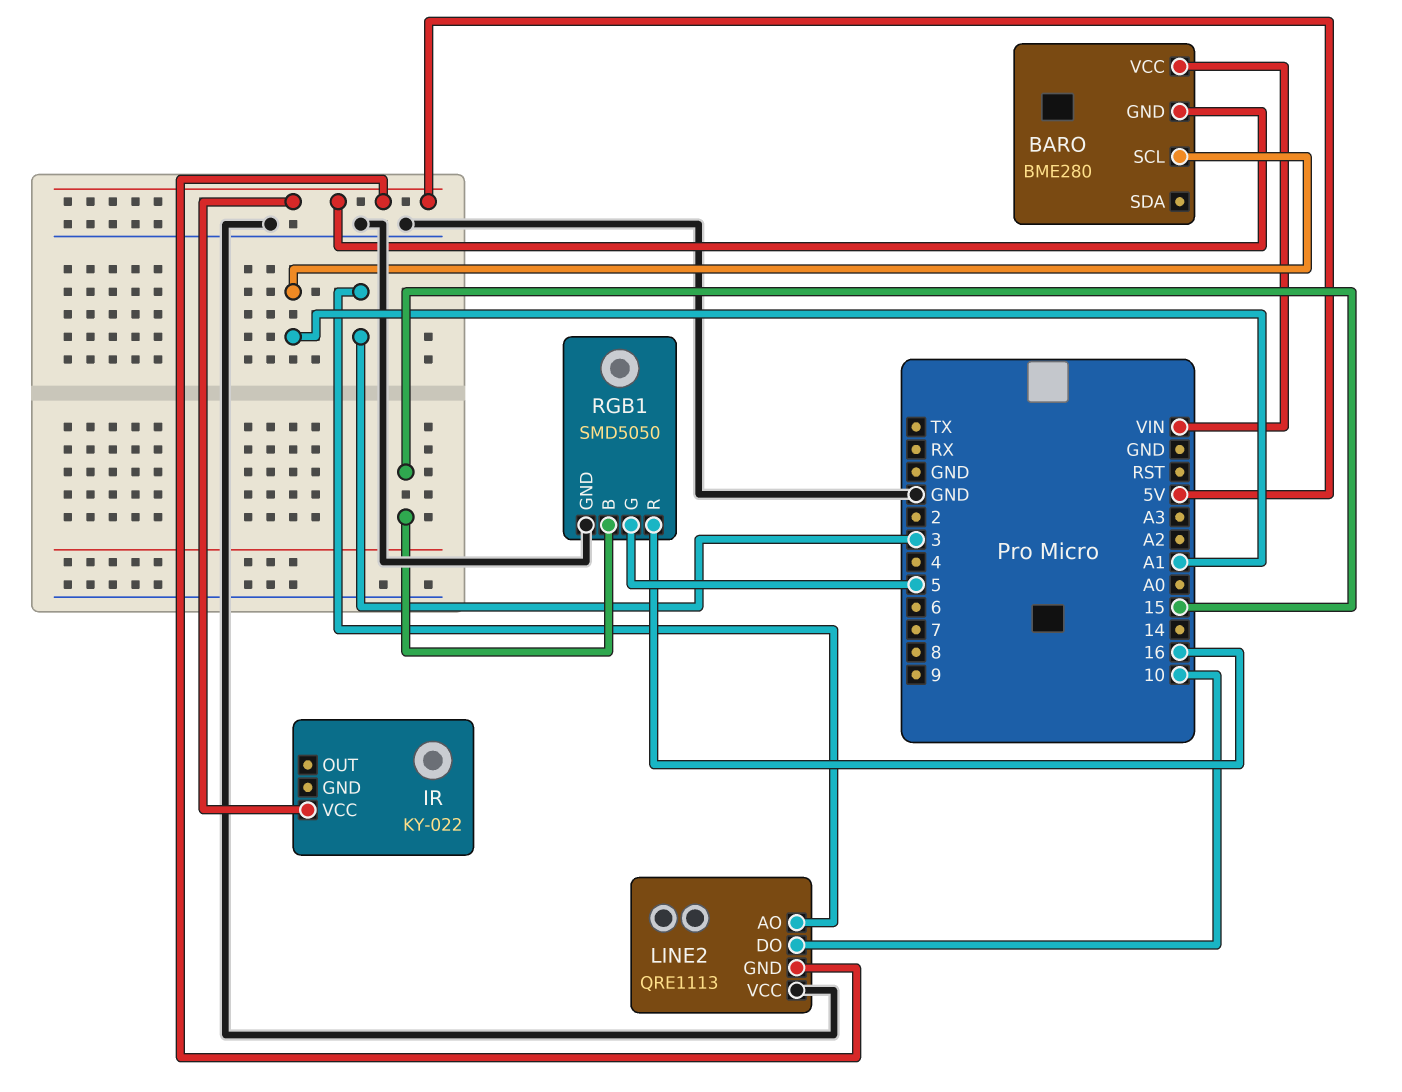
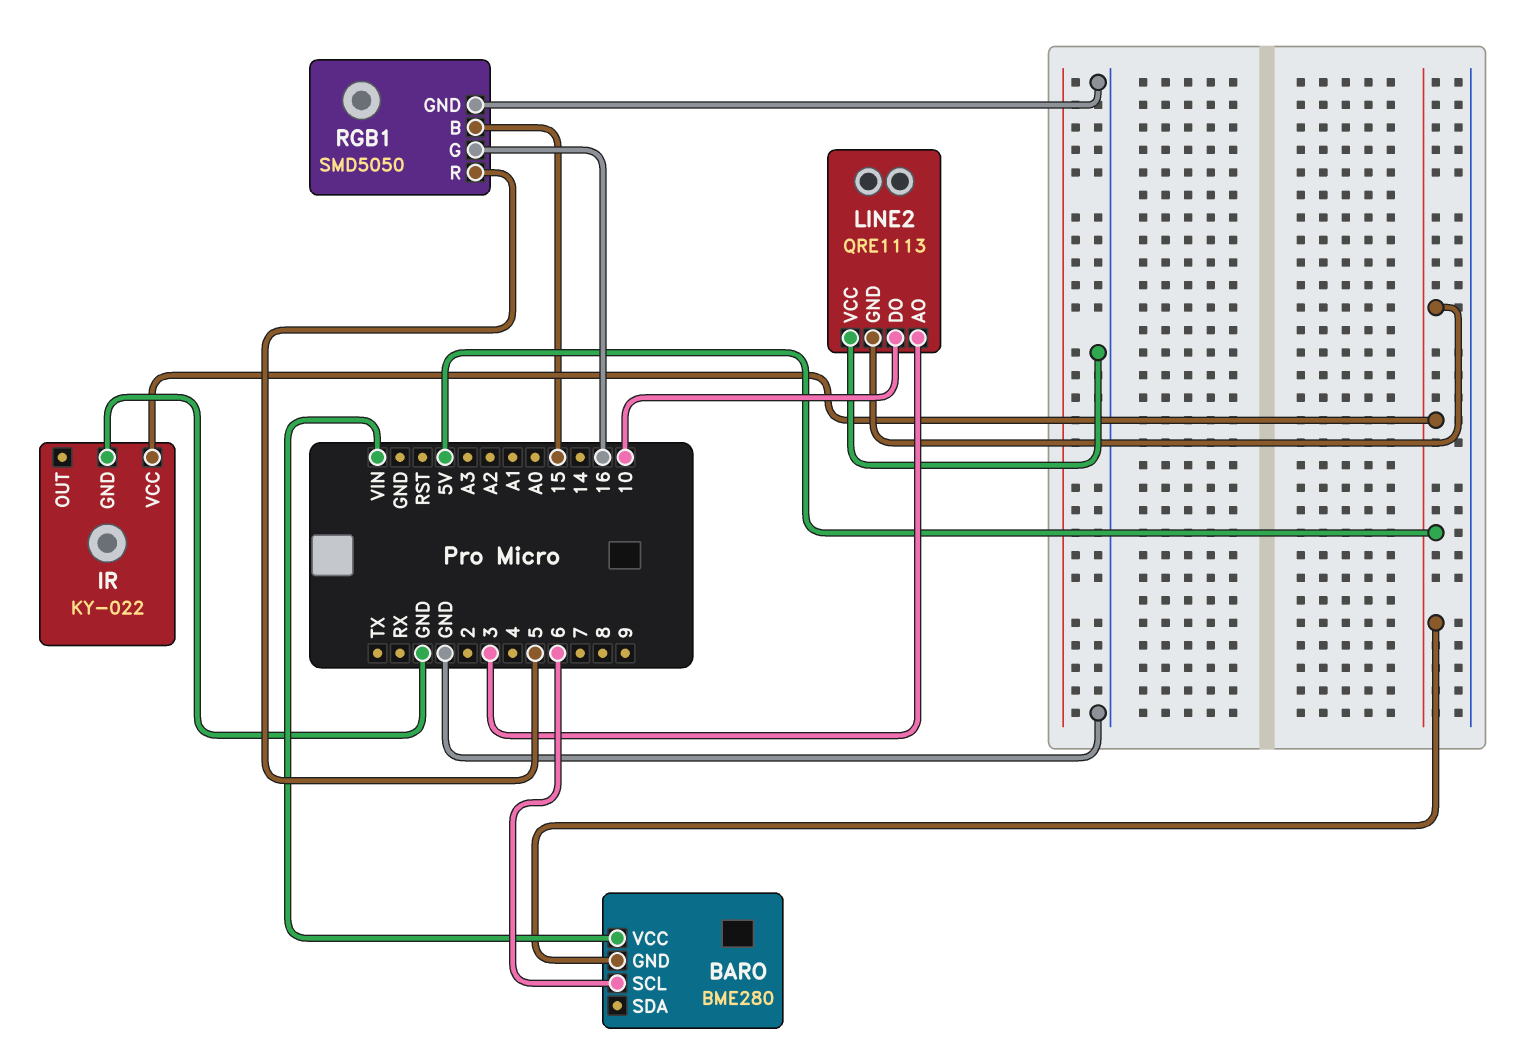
BARO pin SCL: A1 -> 6
IR pin GND: none -> GND
RGB1 pin G: 5 -> 16
RGB1 pin R: 16 -> 5

